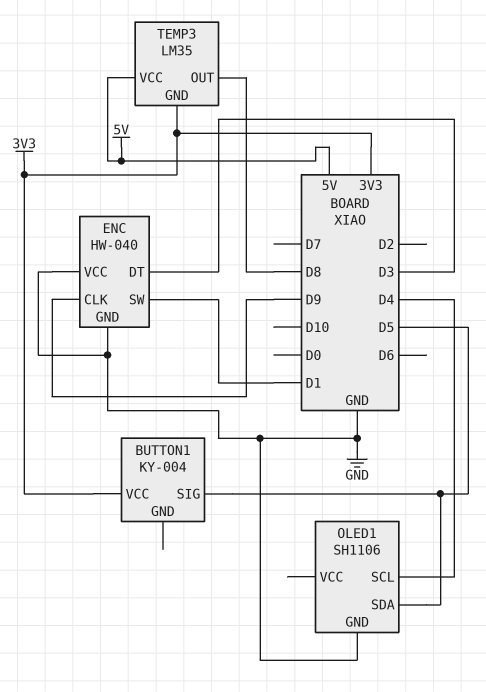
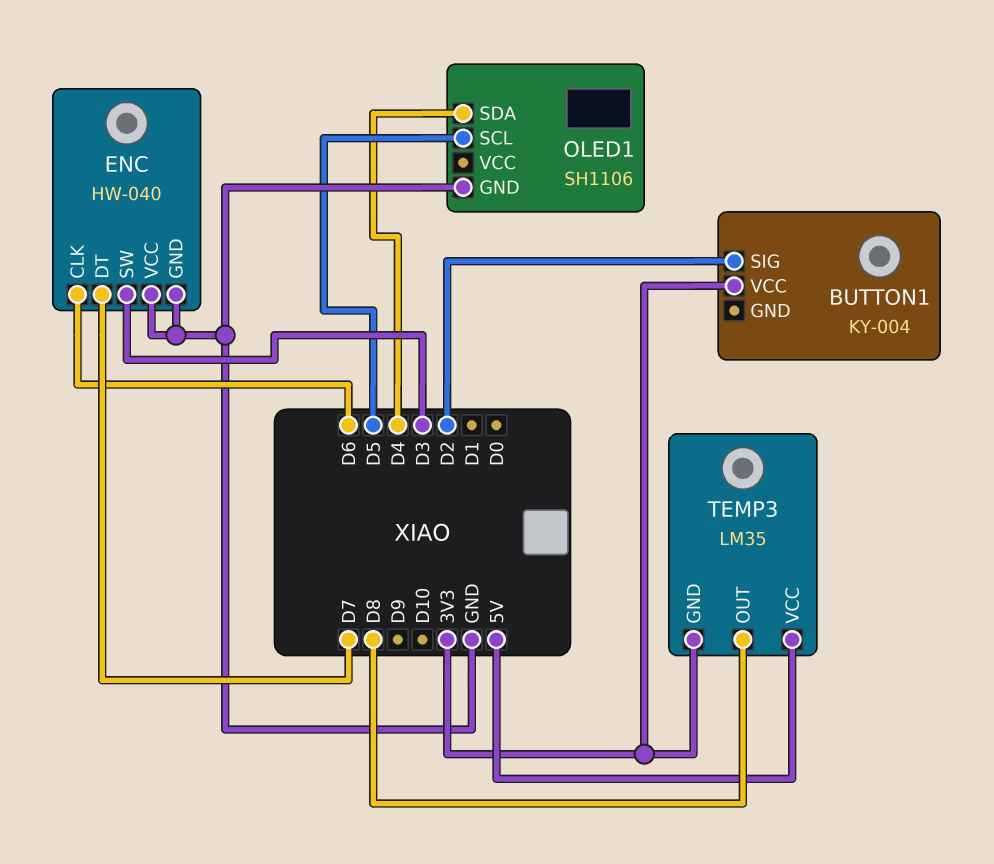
BUTTON1 pin SIG: D5 -> D2
ENC pin CLK: D9 -> D6
ENC pin DT: D3 -> D7
ENC pin SW: D1 -> D3
OLED1 pin SCL: D4 -> D5
OLED1 pin SDA: D5 -> D4

